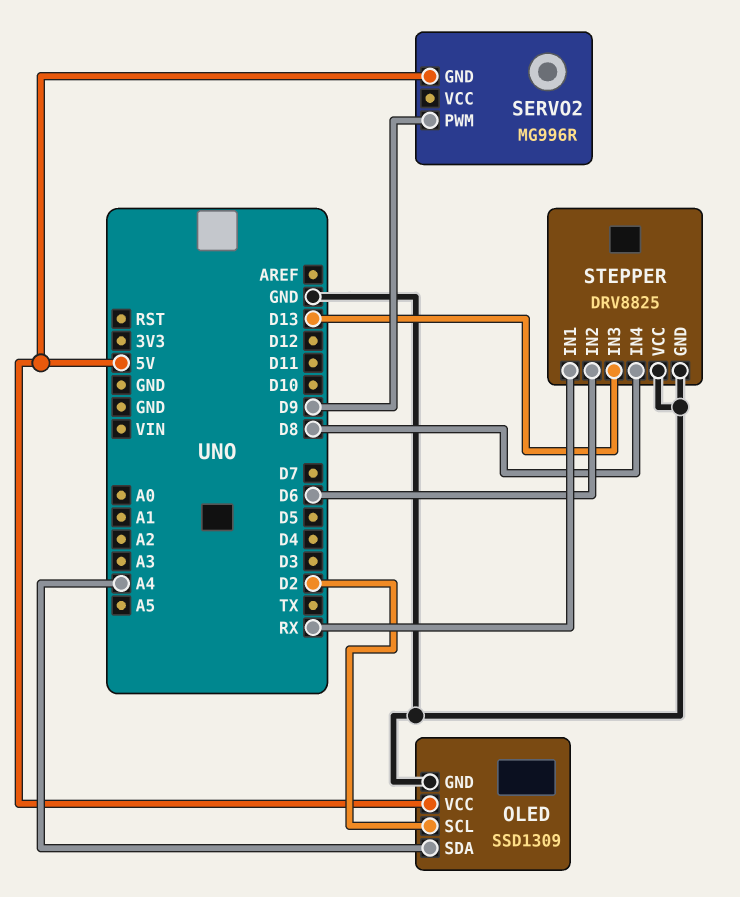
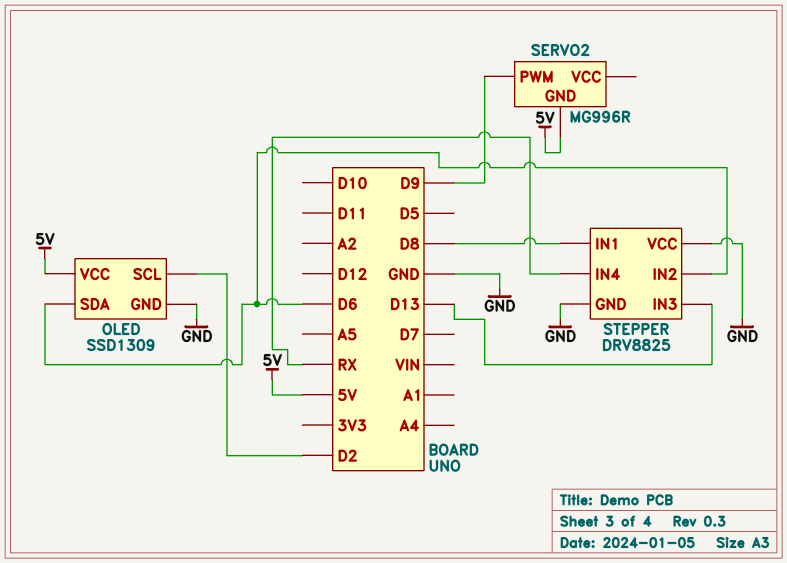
OLED pin SDA: A4 -> D6
STEPPER pin IN1: RX -> D8
STEPPER pin IN4: D8 -> RX

